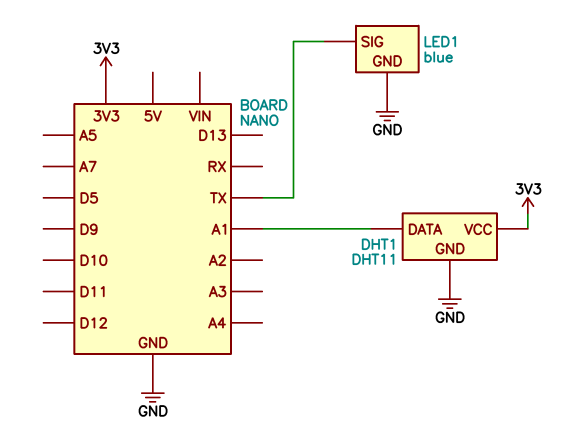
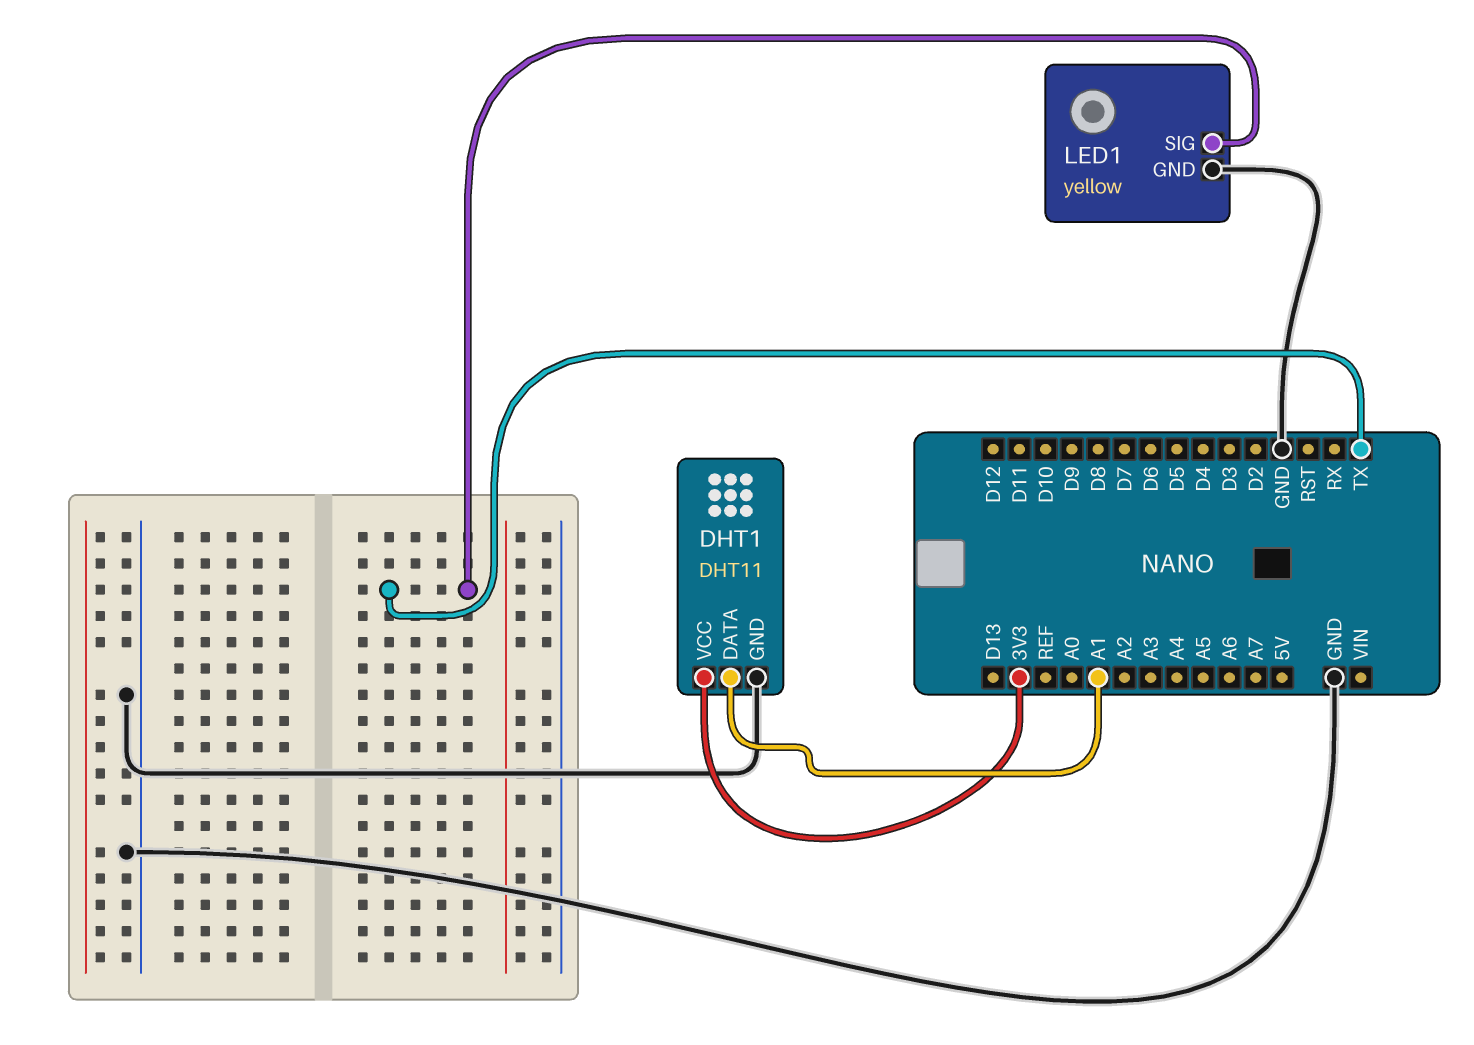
LED1: blue -> yellow

